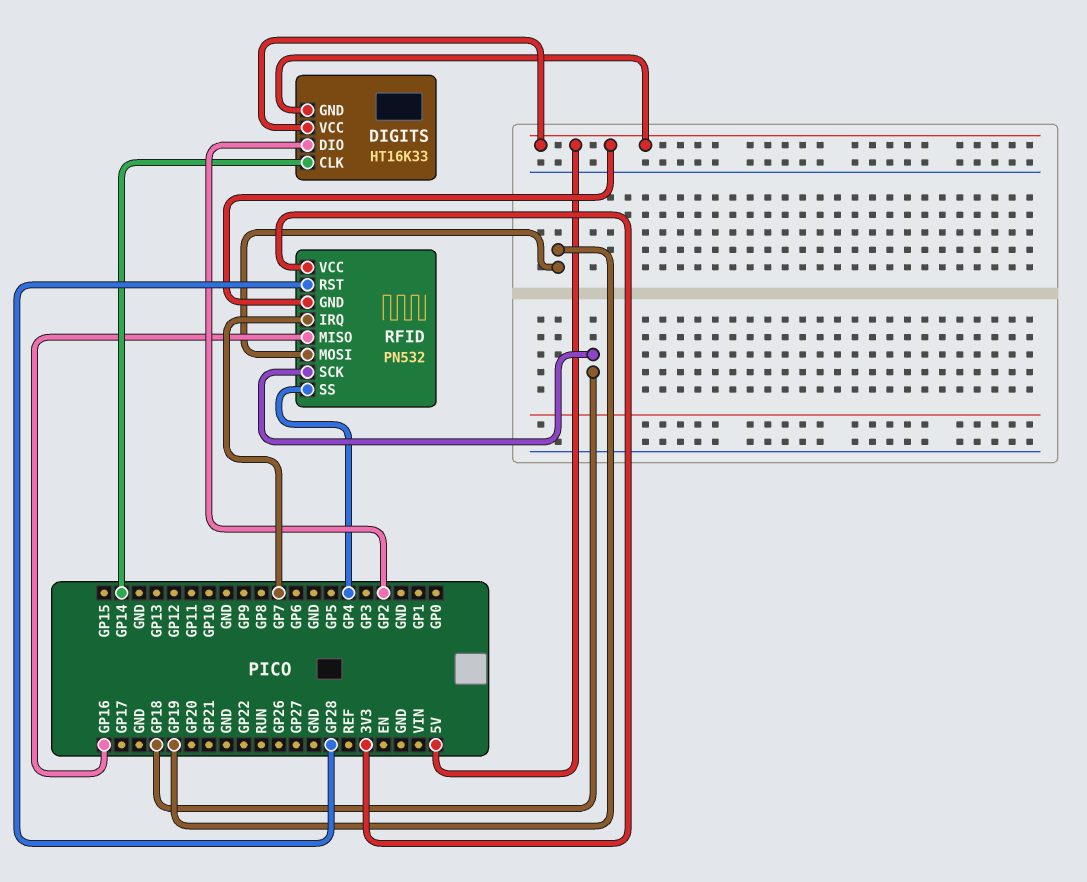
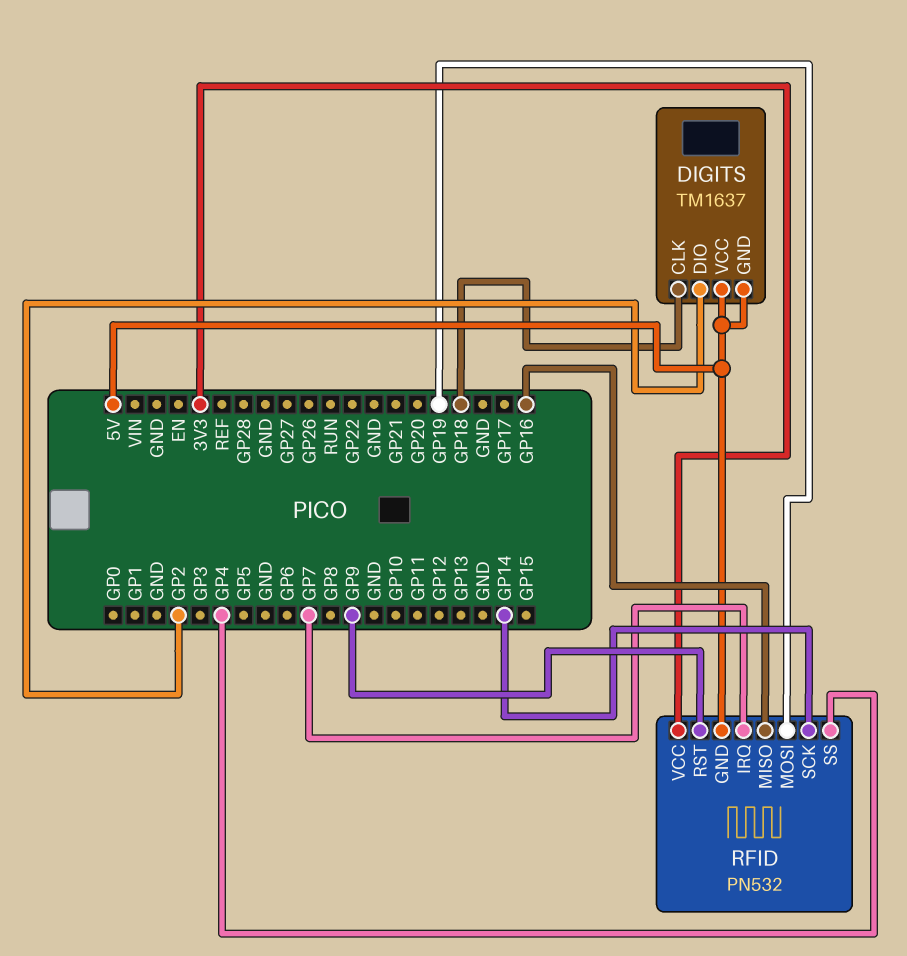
DIGITS: HT16K33 -> TM1637
DIGITS pin CLK: GP14 -> GP18
RFID pin RST: GP28 -> GP9
RFID pin SCK: GP18 -> GP14

